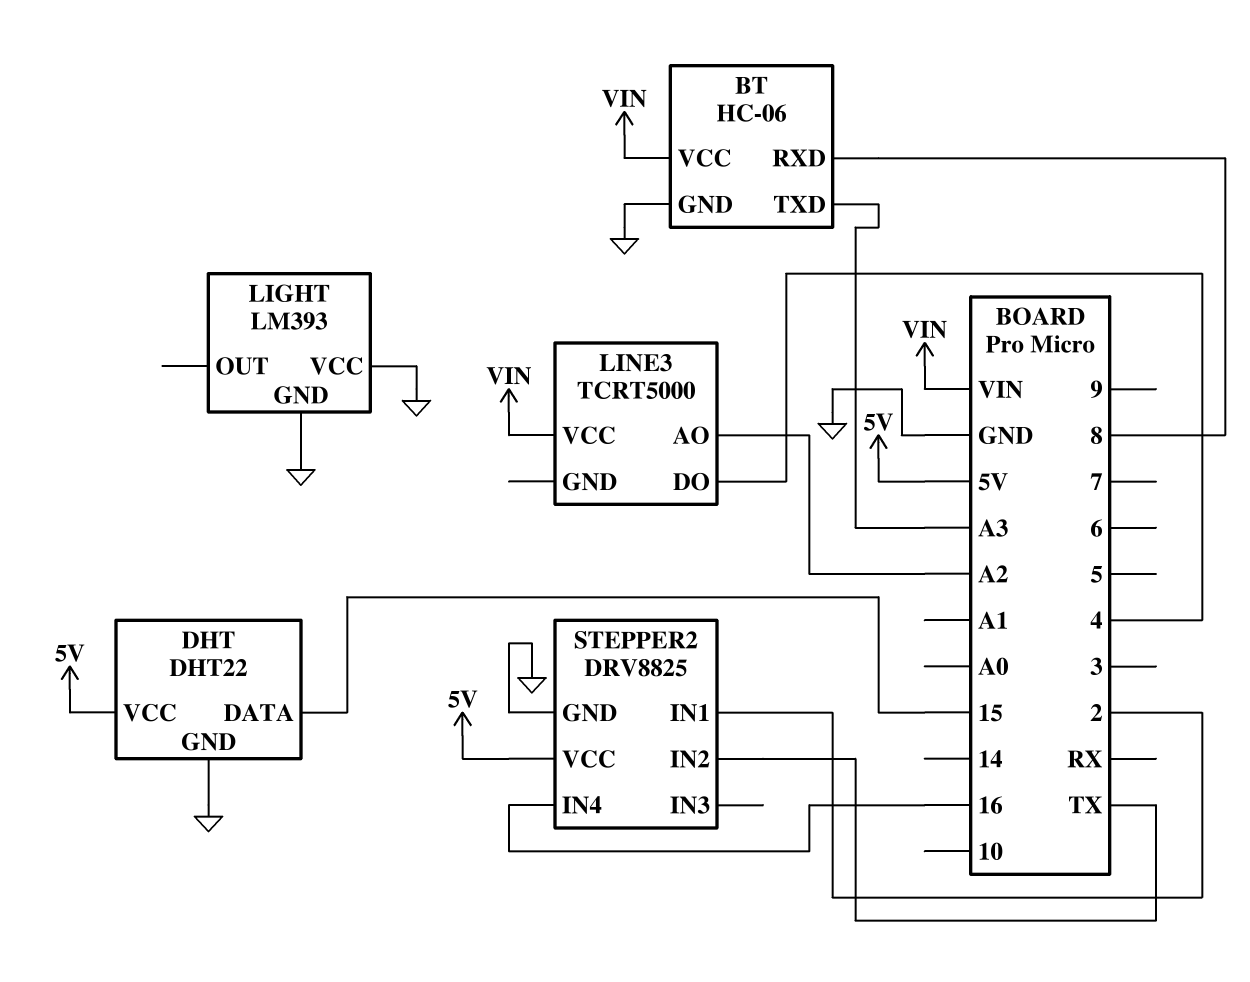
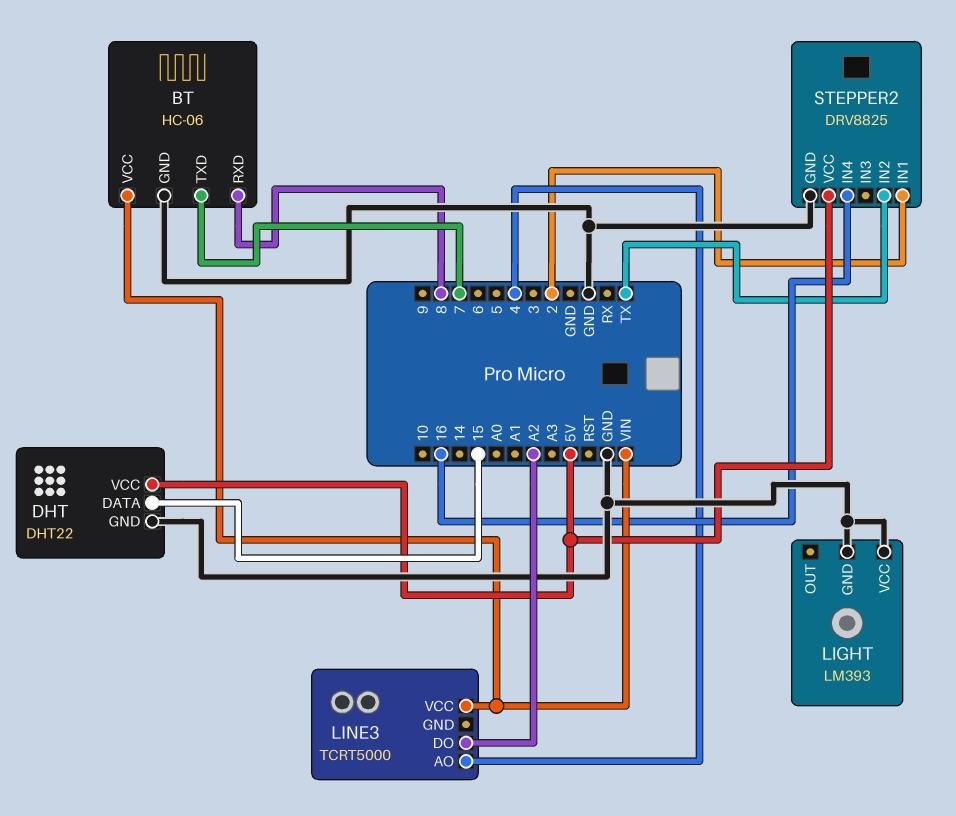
BT pin TXD: A3 -> 7
LINE3 pin AO: A2 -> 4
LINE3 pin DO: 4 -> A2

